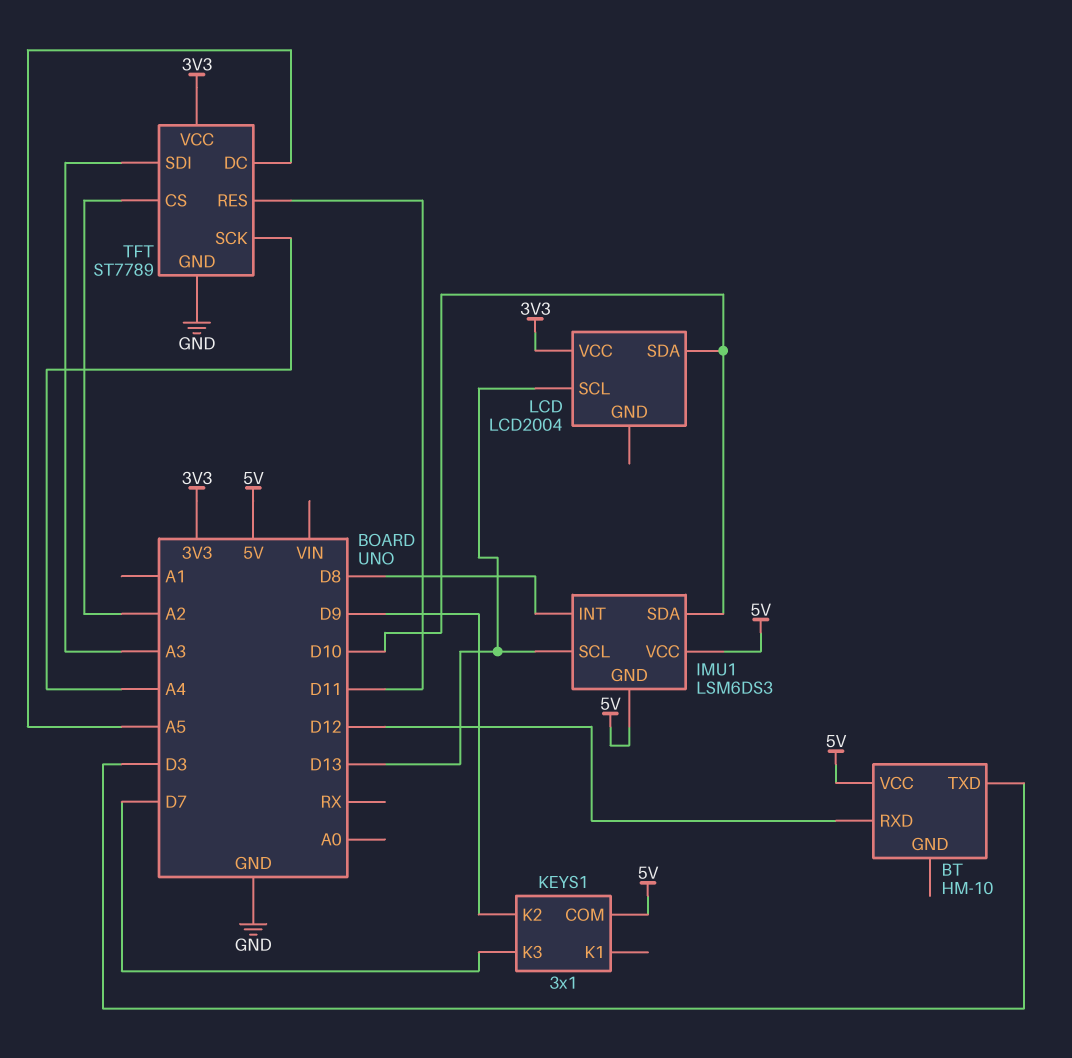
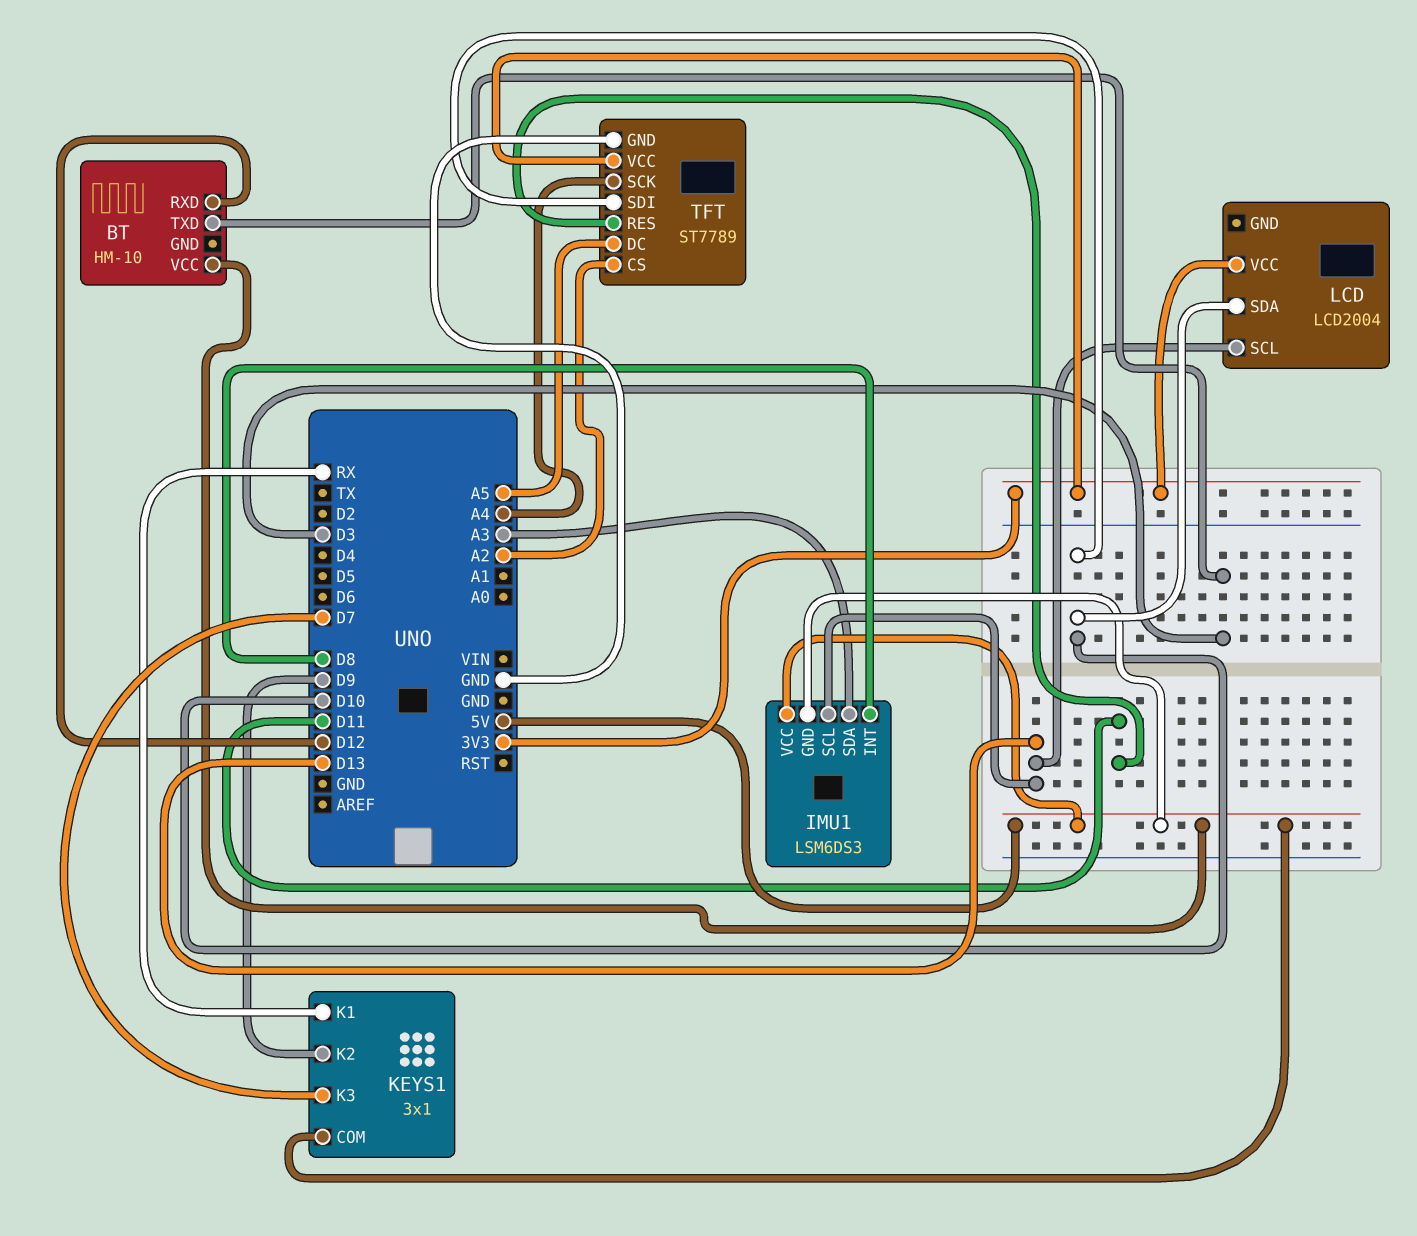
IMU1 pin SDA: D10 -> A3
KEYS1 pin K1: none -> RX
TFT pin SDI: A3 -> D10

